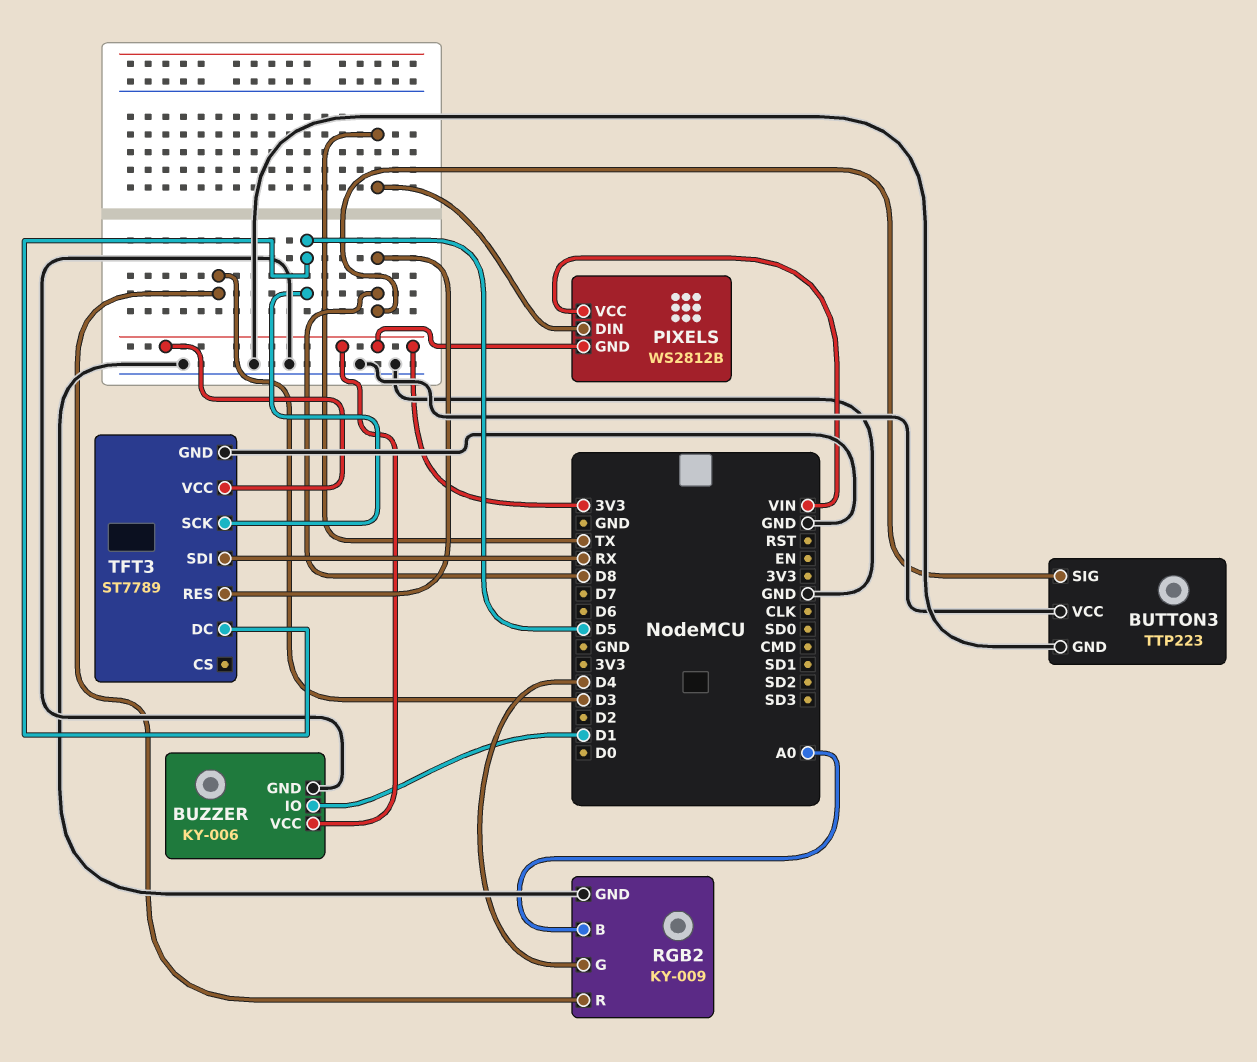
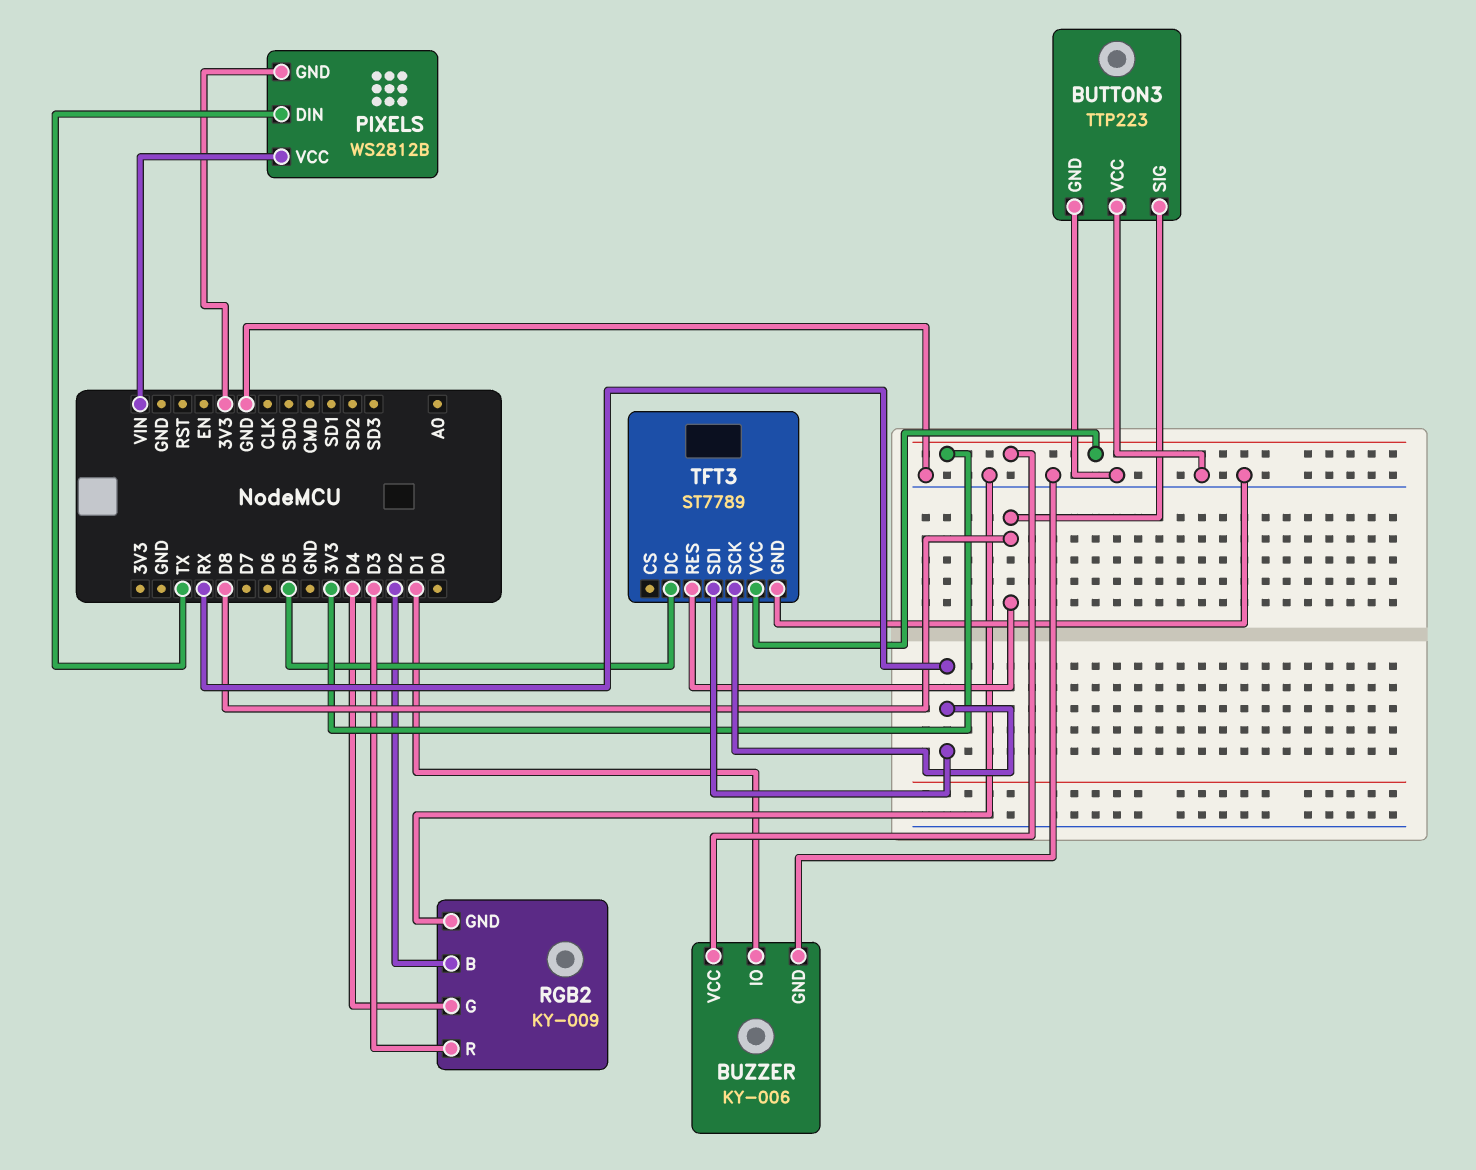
RGB2 pin B: A0 -> D2
TFT3 pin SCK: D5 -> RX

